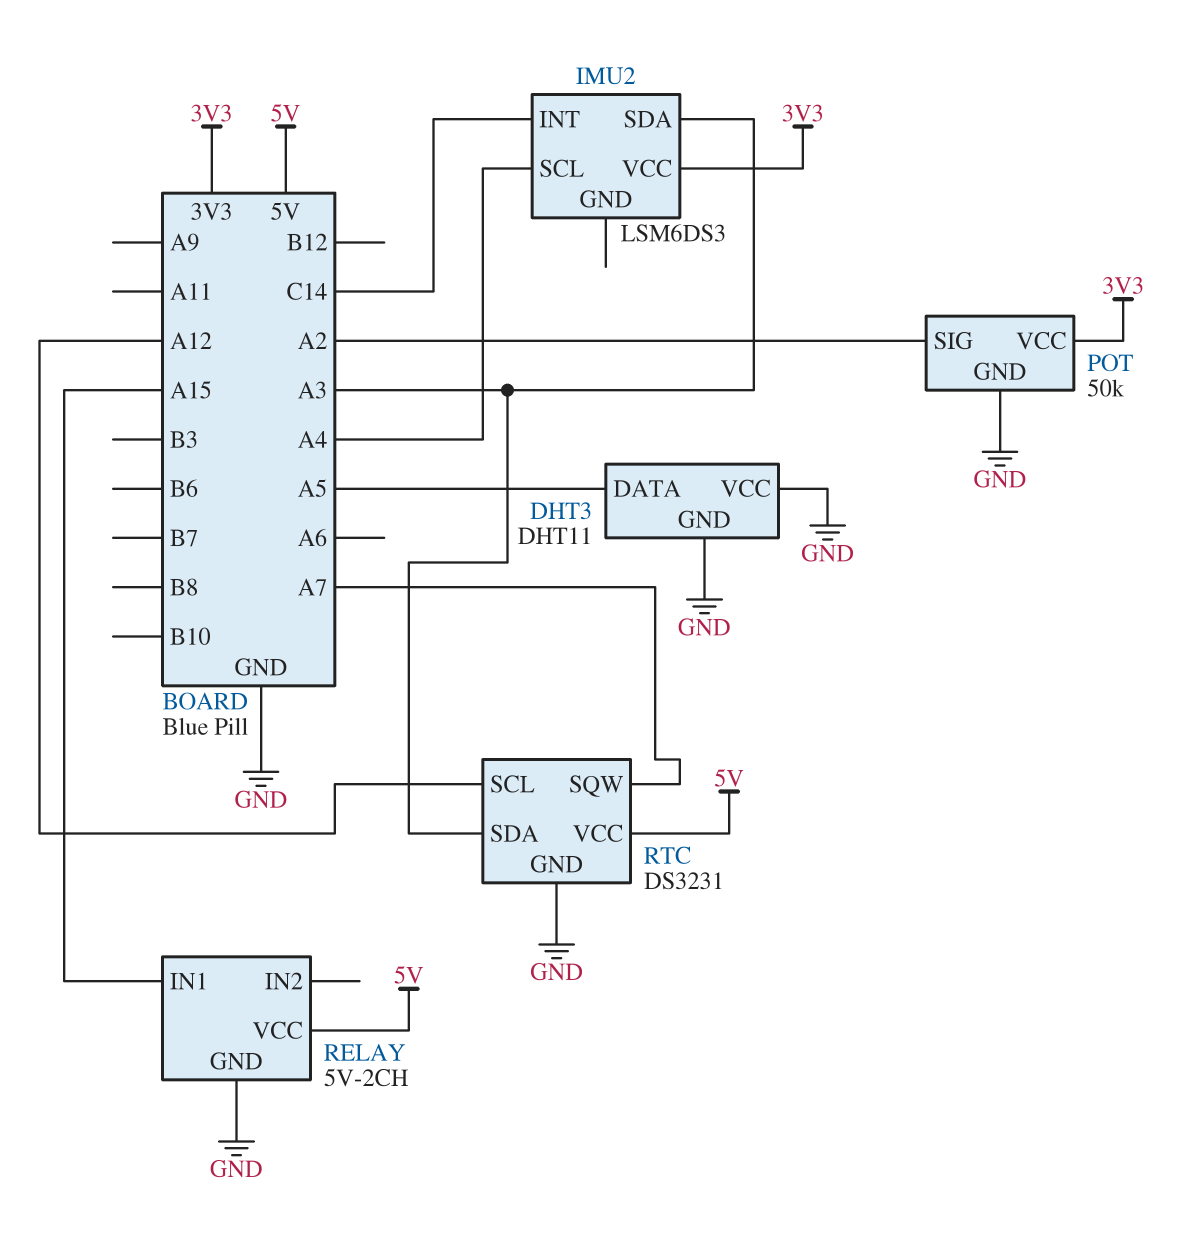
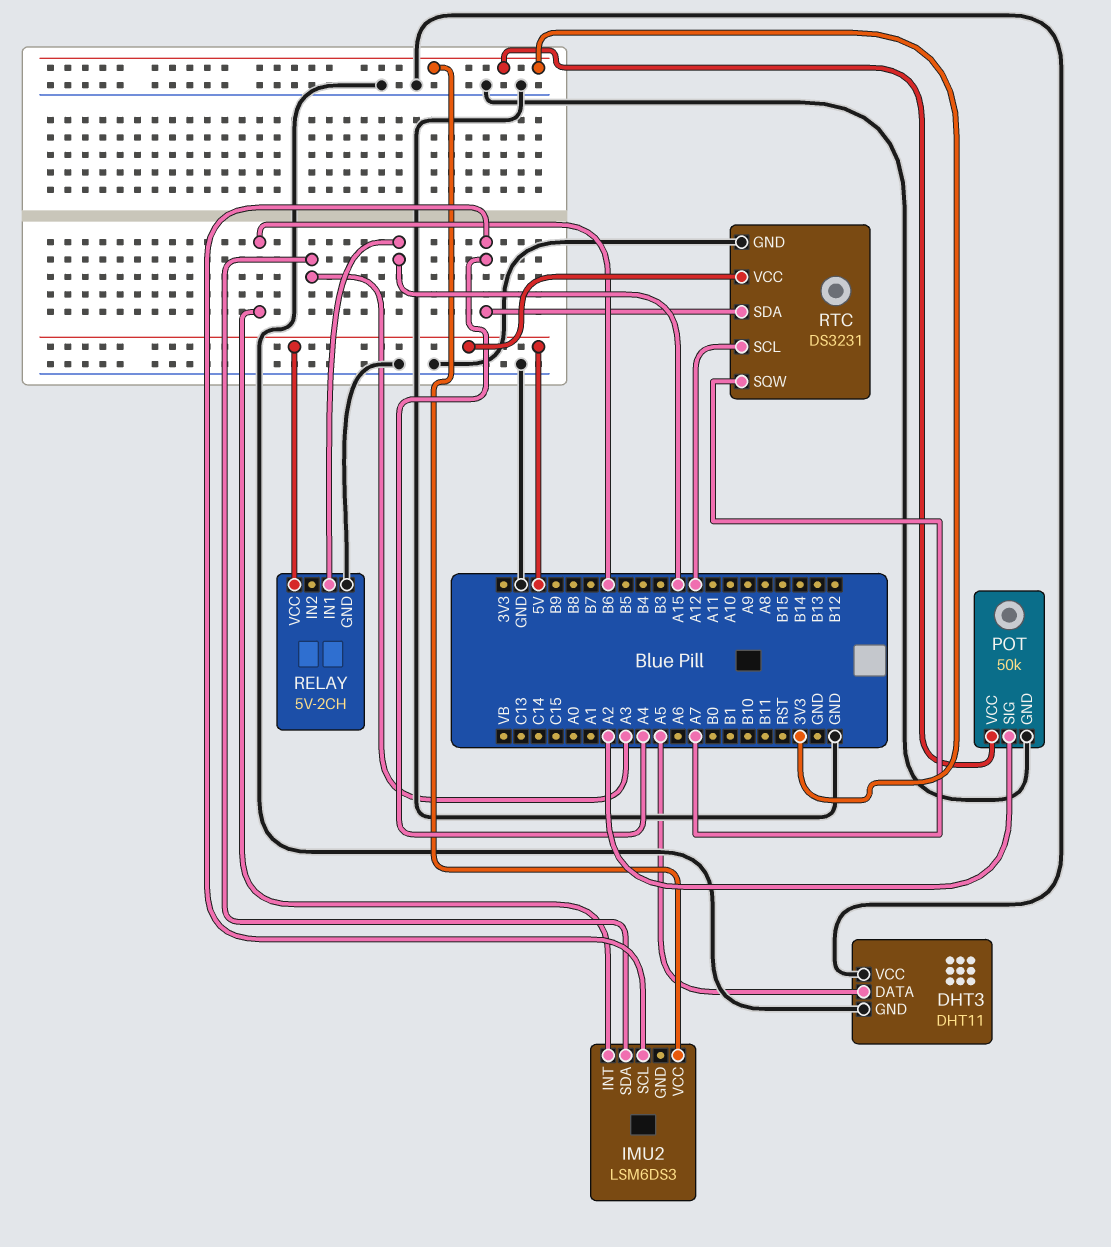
IMU2 pin INT: C14 -> B6
RTC pin SDA: A3 -> A4

